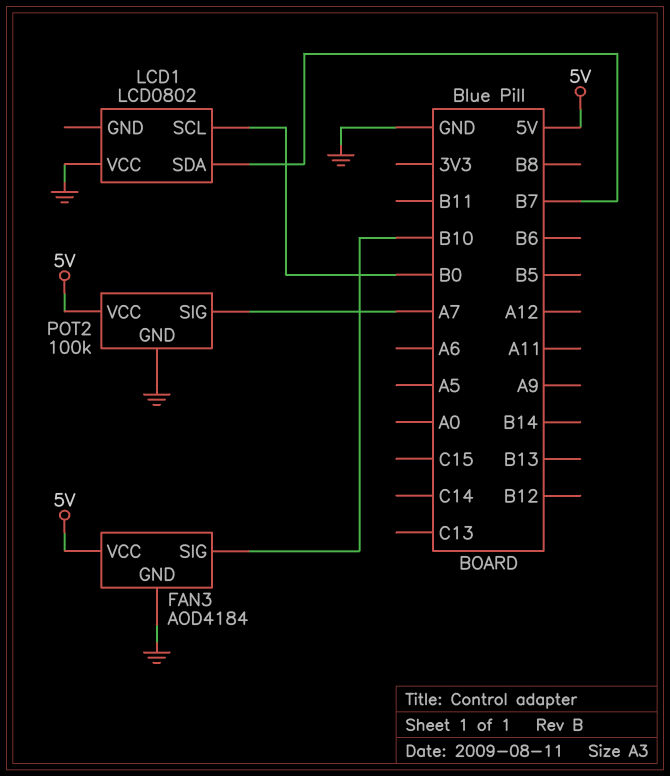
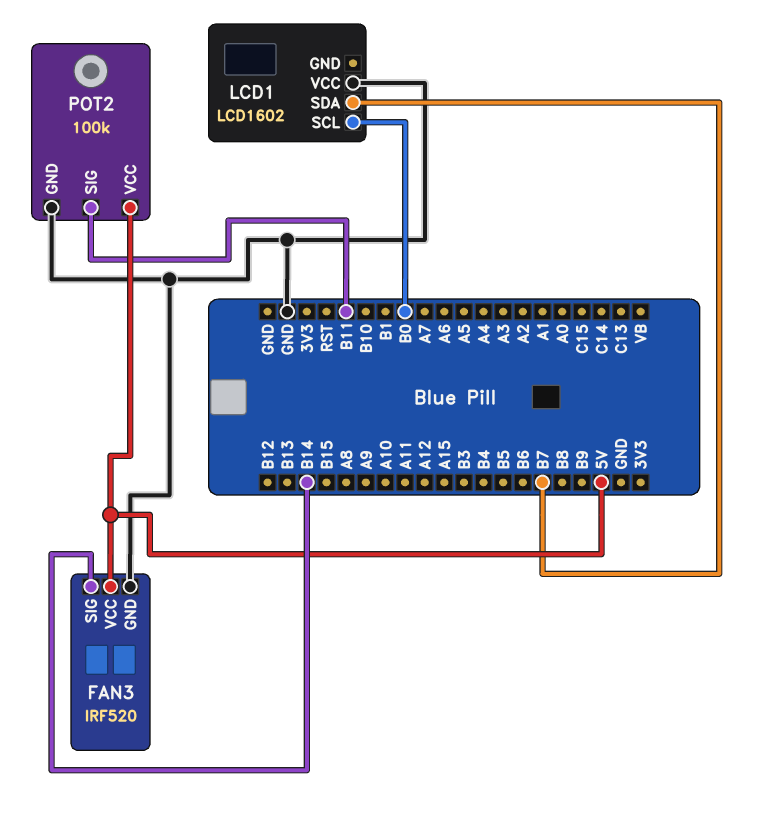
FAN3: AOD4184 -> IRF520
FAN3 pin SIG: B10 -> B14
LCD1: LCD0802 -> LCD1602
POT2 pin SIG: A7 -> B11

